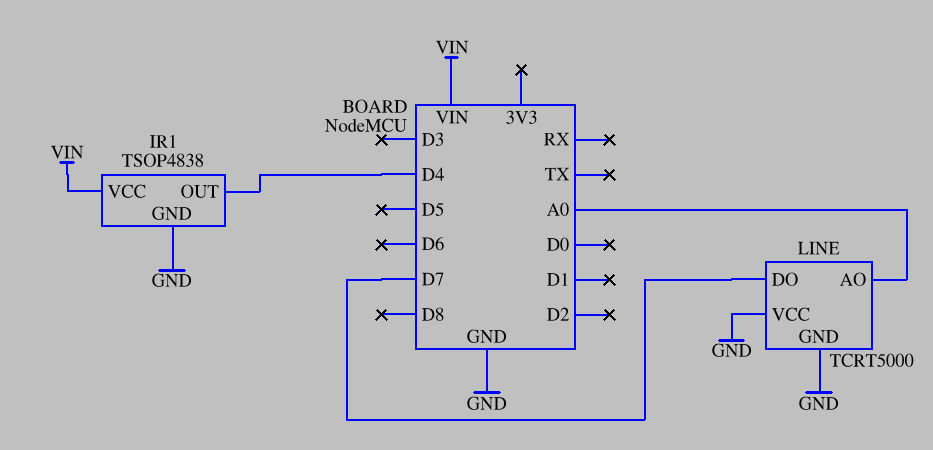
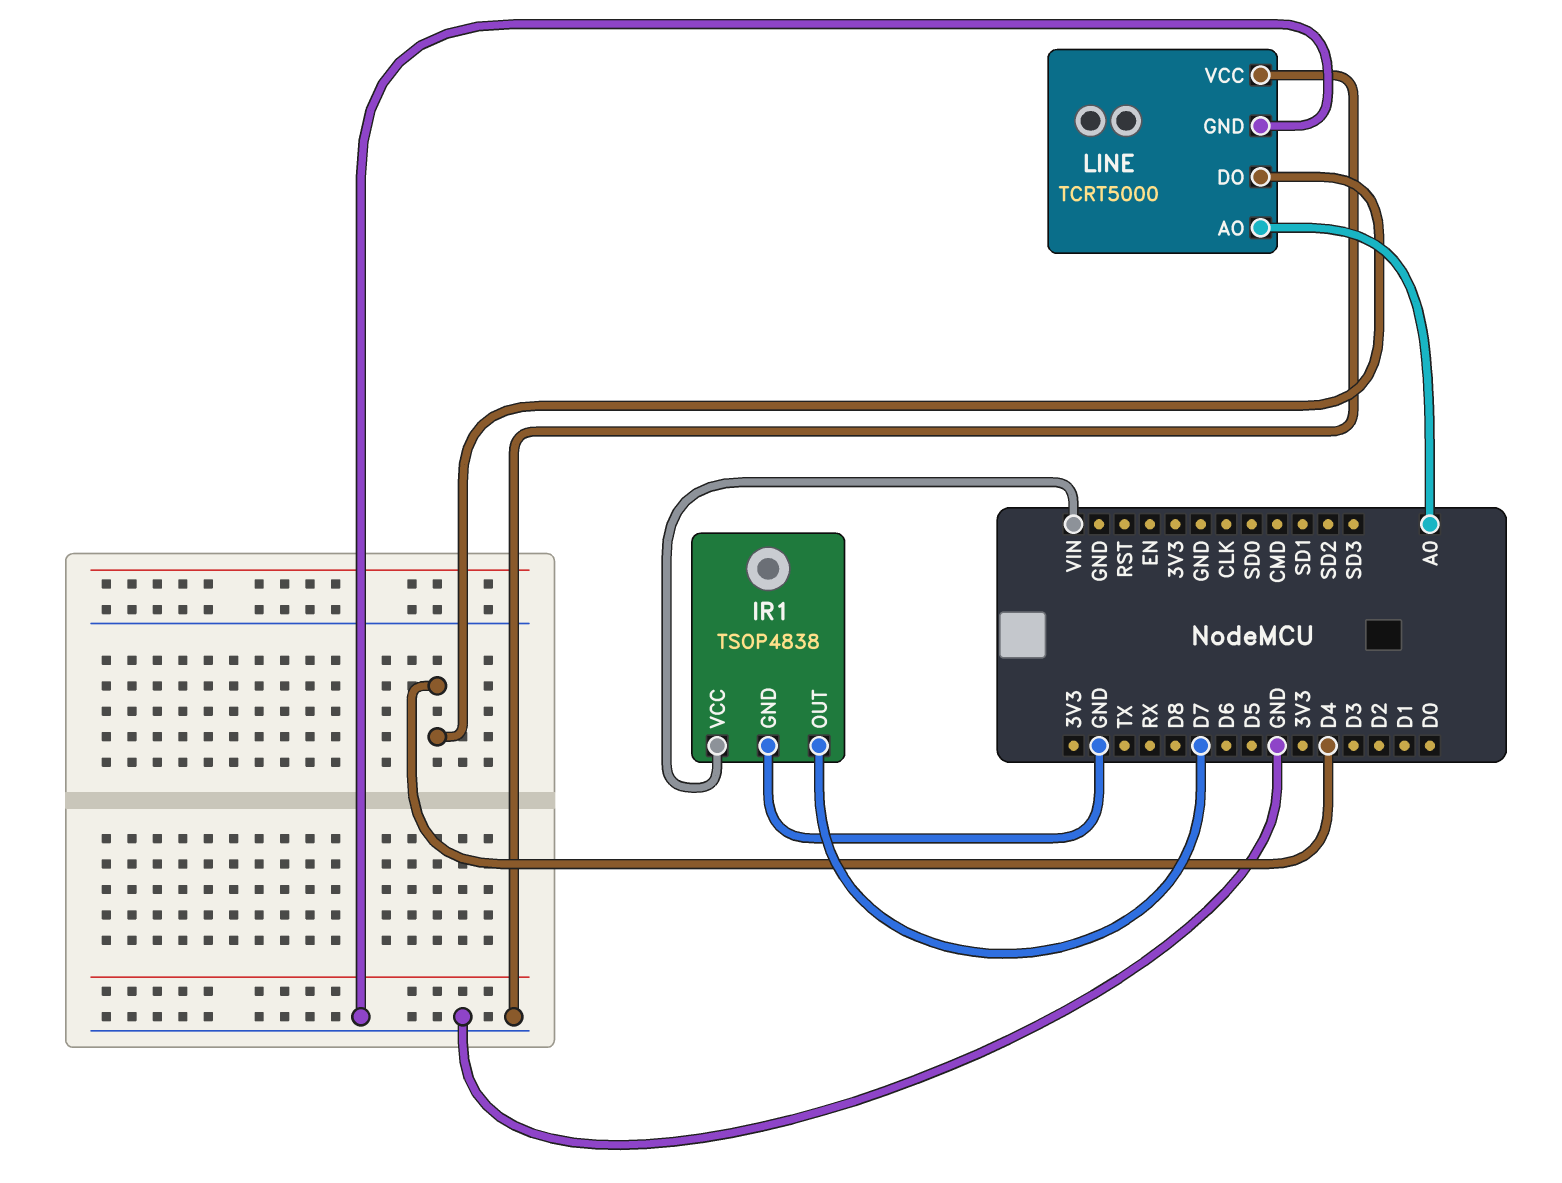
IR1 pin OUT: D4 -> D7
LINE pin DO: D7 -> D4

